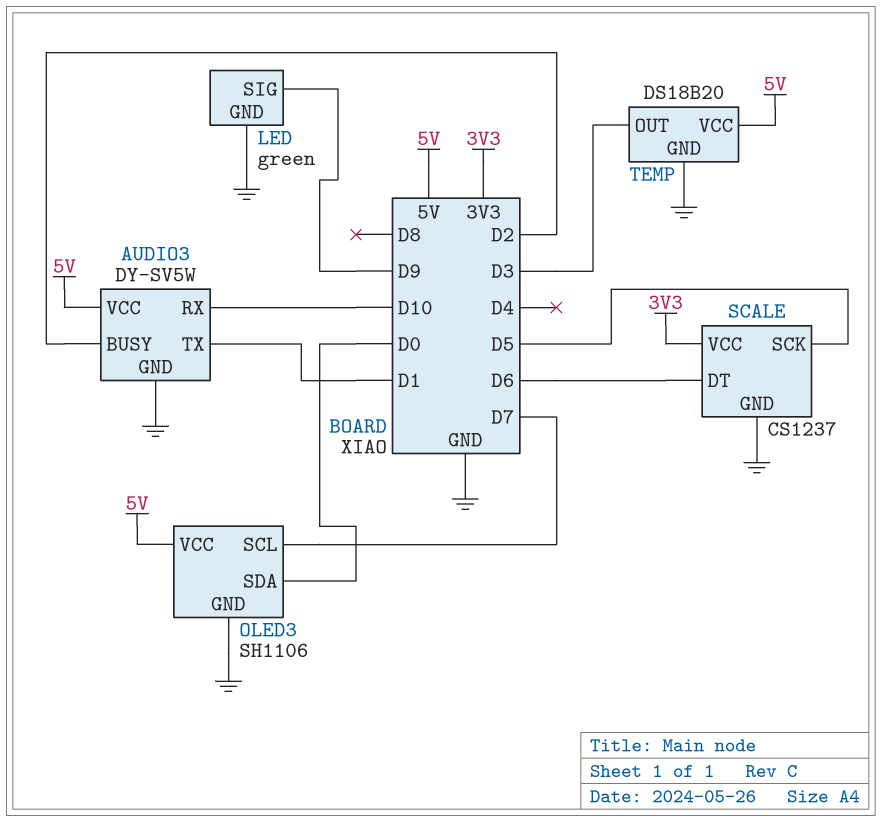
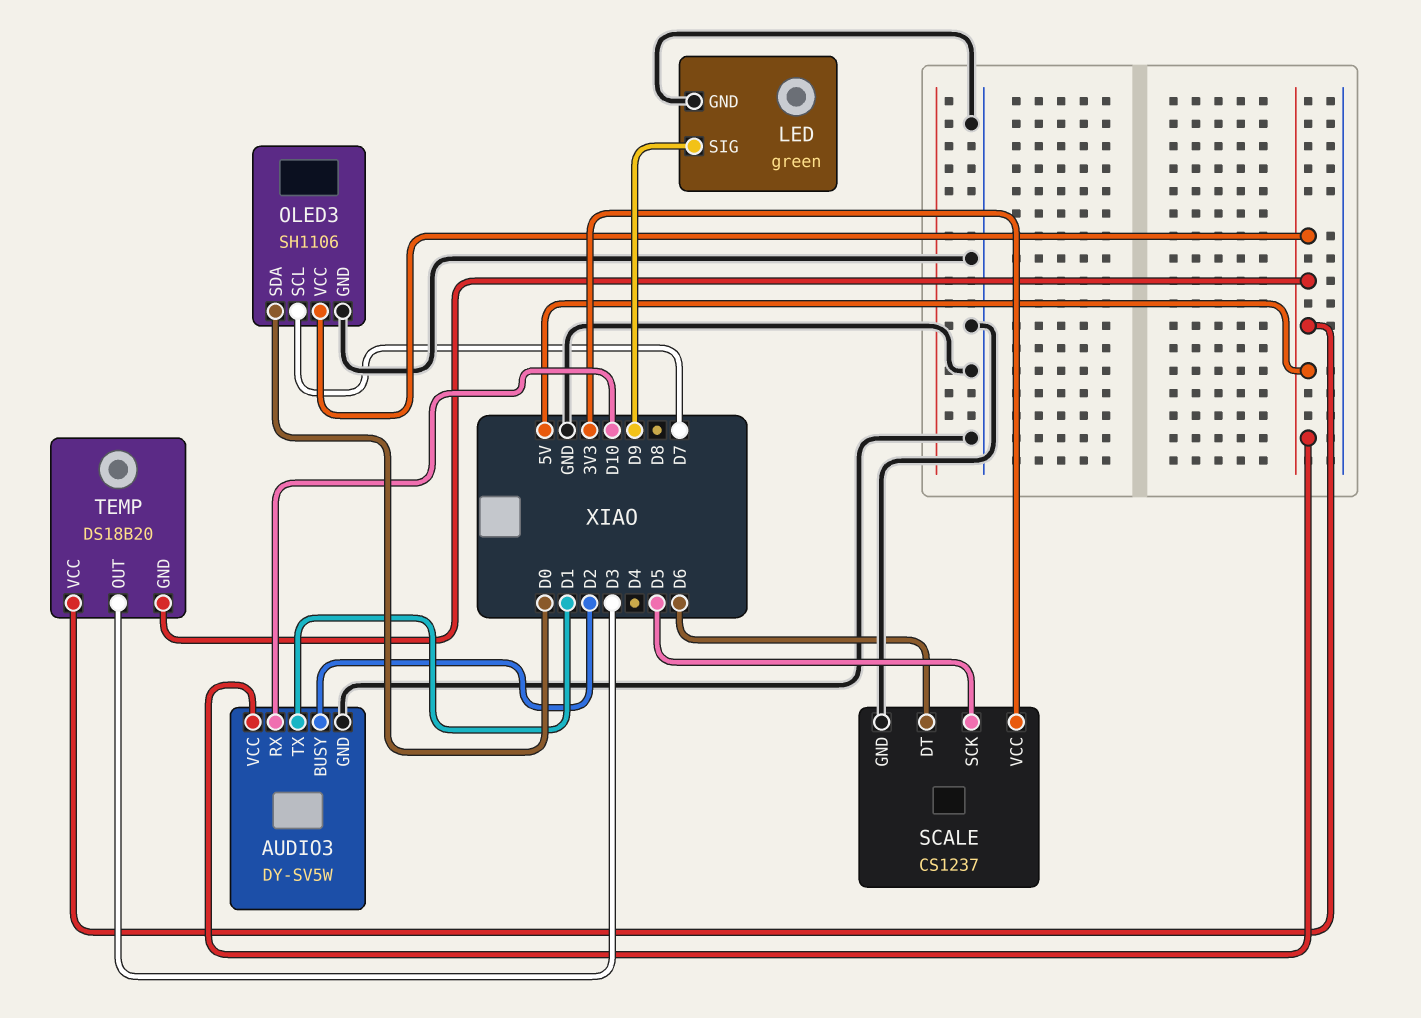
TEMP pin GND: GND -> 5V

